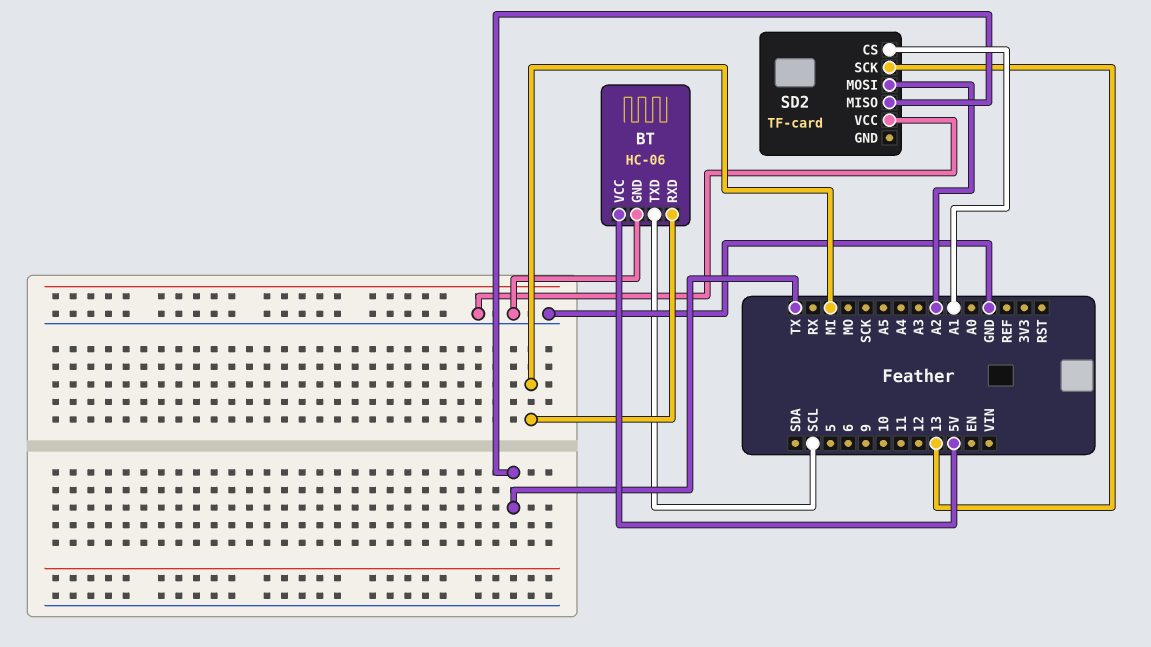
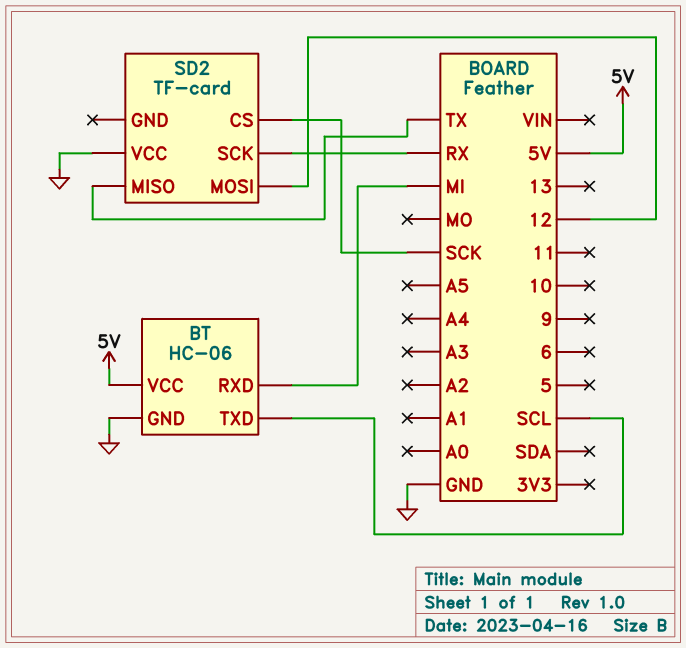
SD2 pin CS: A1 -> SCK
SD2 pin MOSI: A2 -> 12
SD2 pin SCK: 13 -> RX

